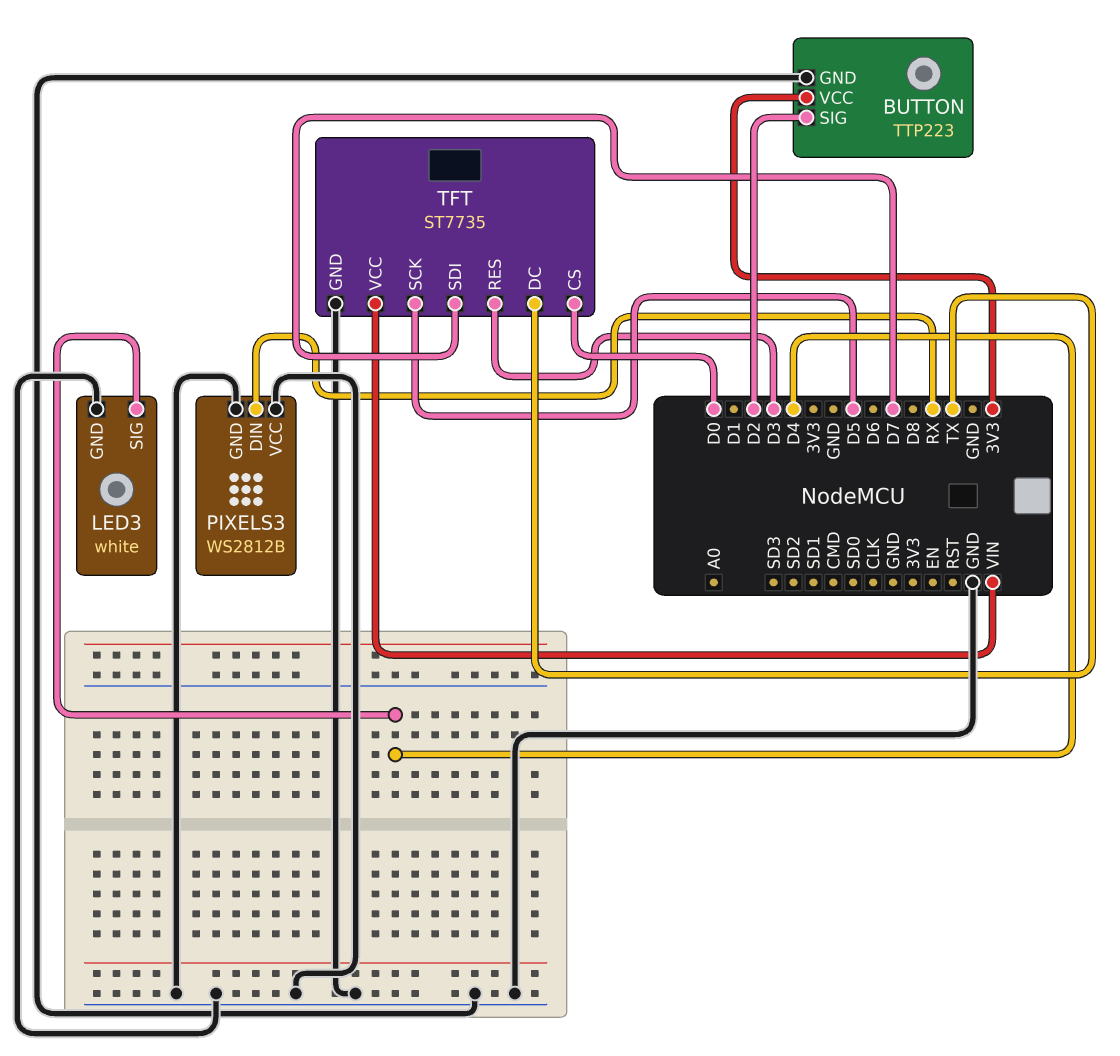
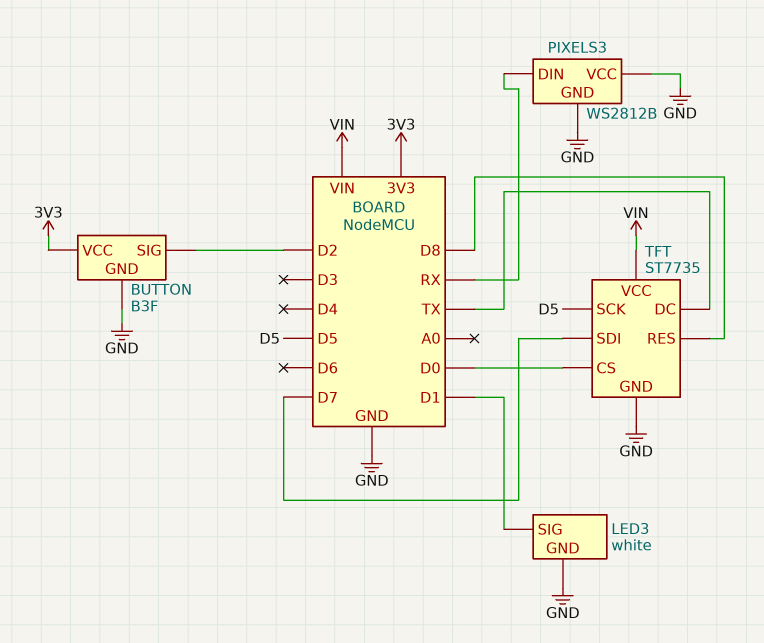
BUTTON: TTP223 -> B3F
LED3 pin SIG: D4 -> D1
TFT pin RES: D3 -> D8

